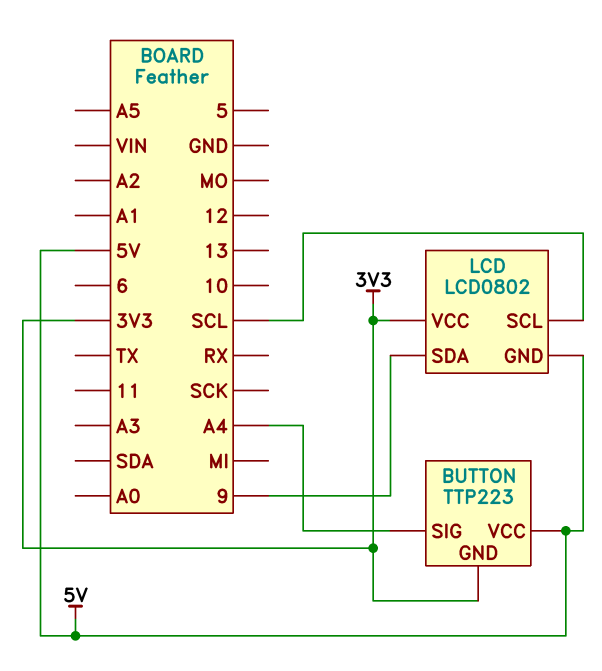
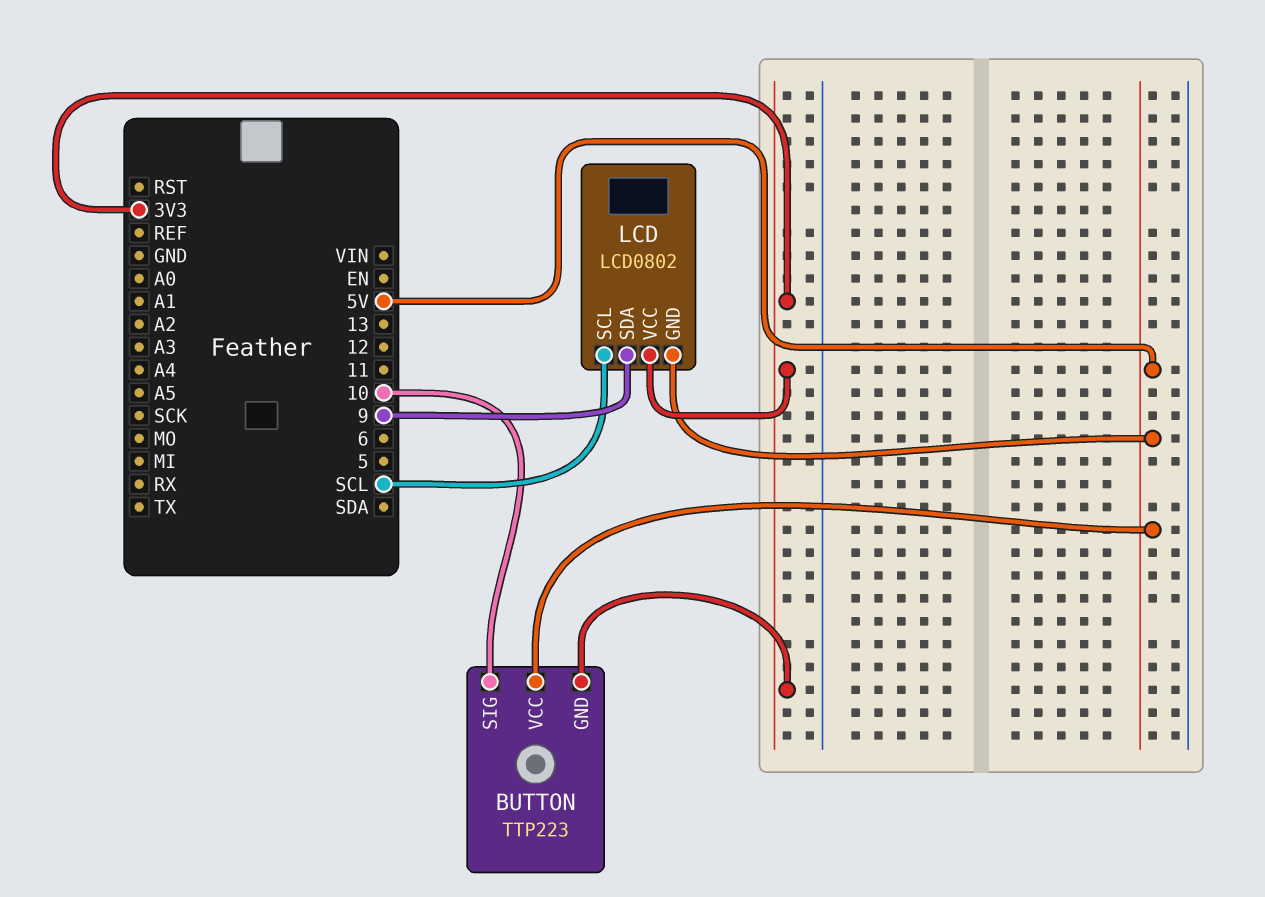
BUTTON pin SIG: A4 -> 10

